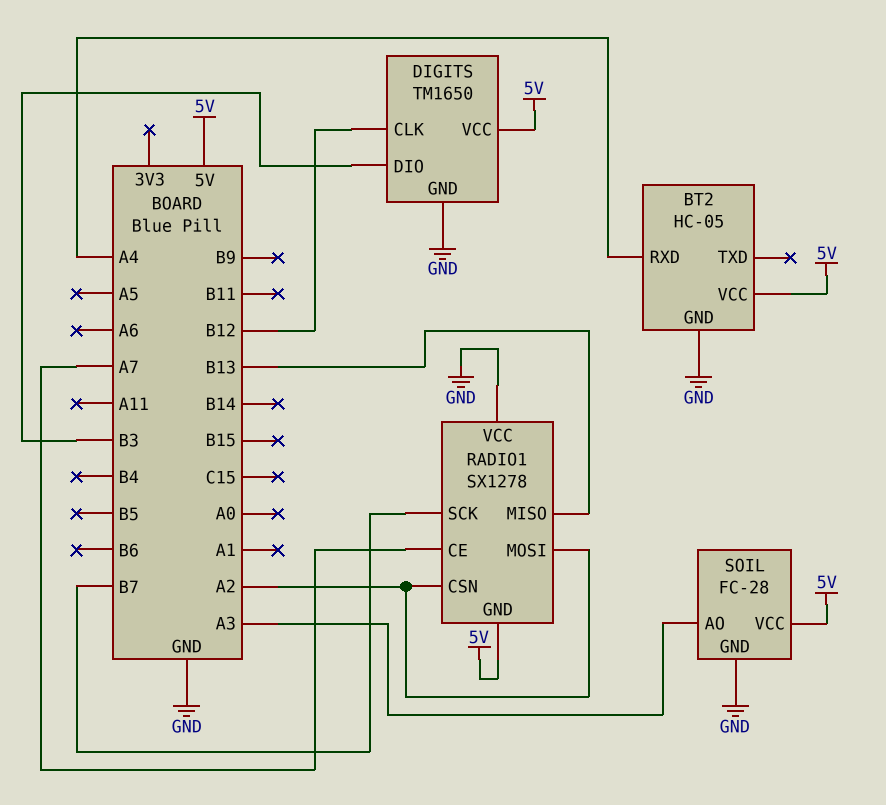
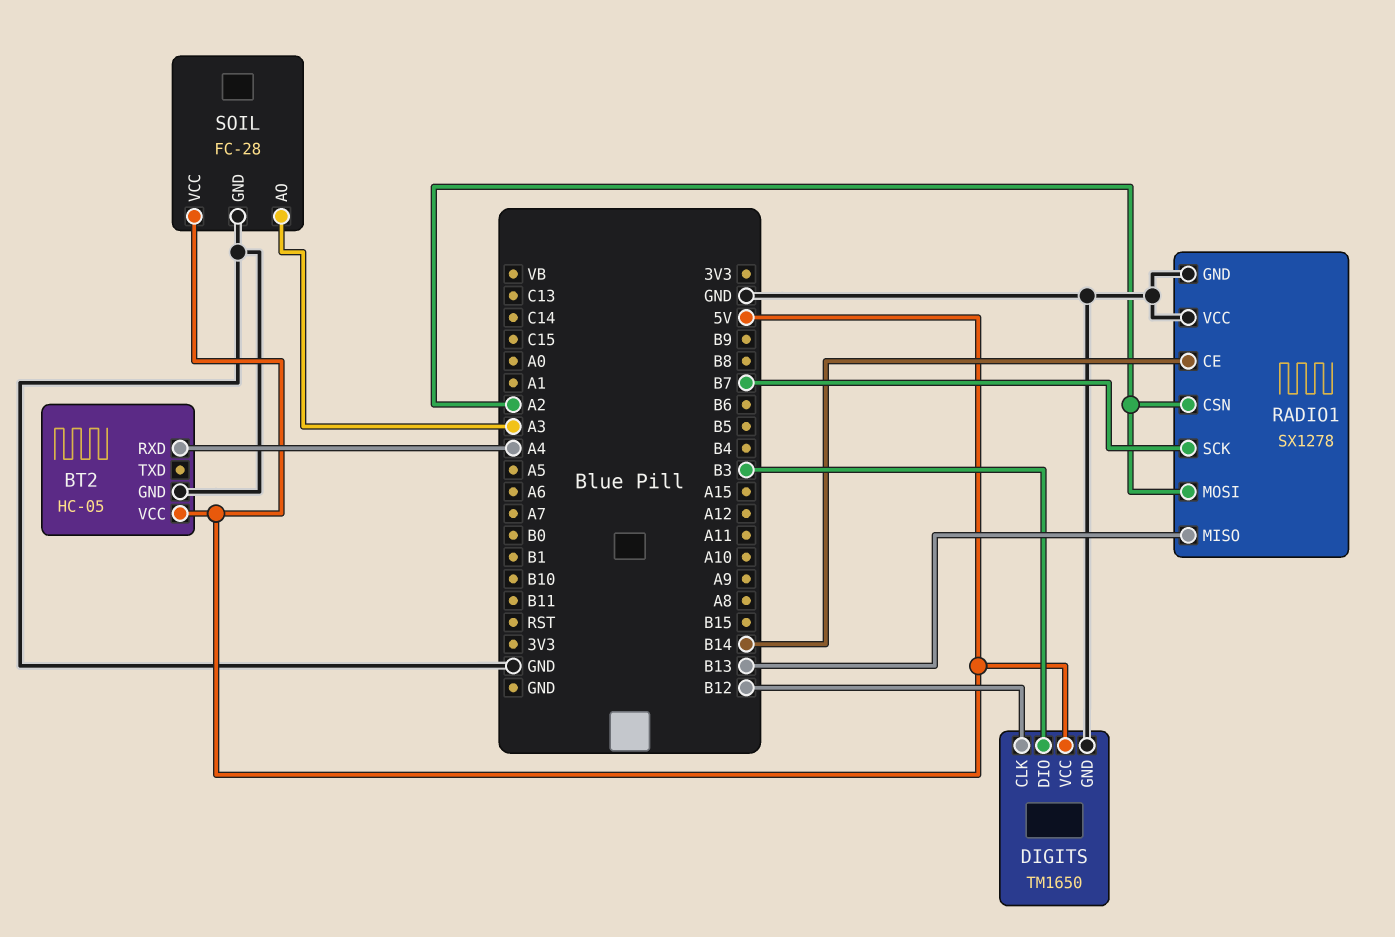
RADIO1 pin CE: A7 -> B14
RADIO1 pin GND: 5V -> GND

